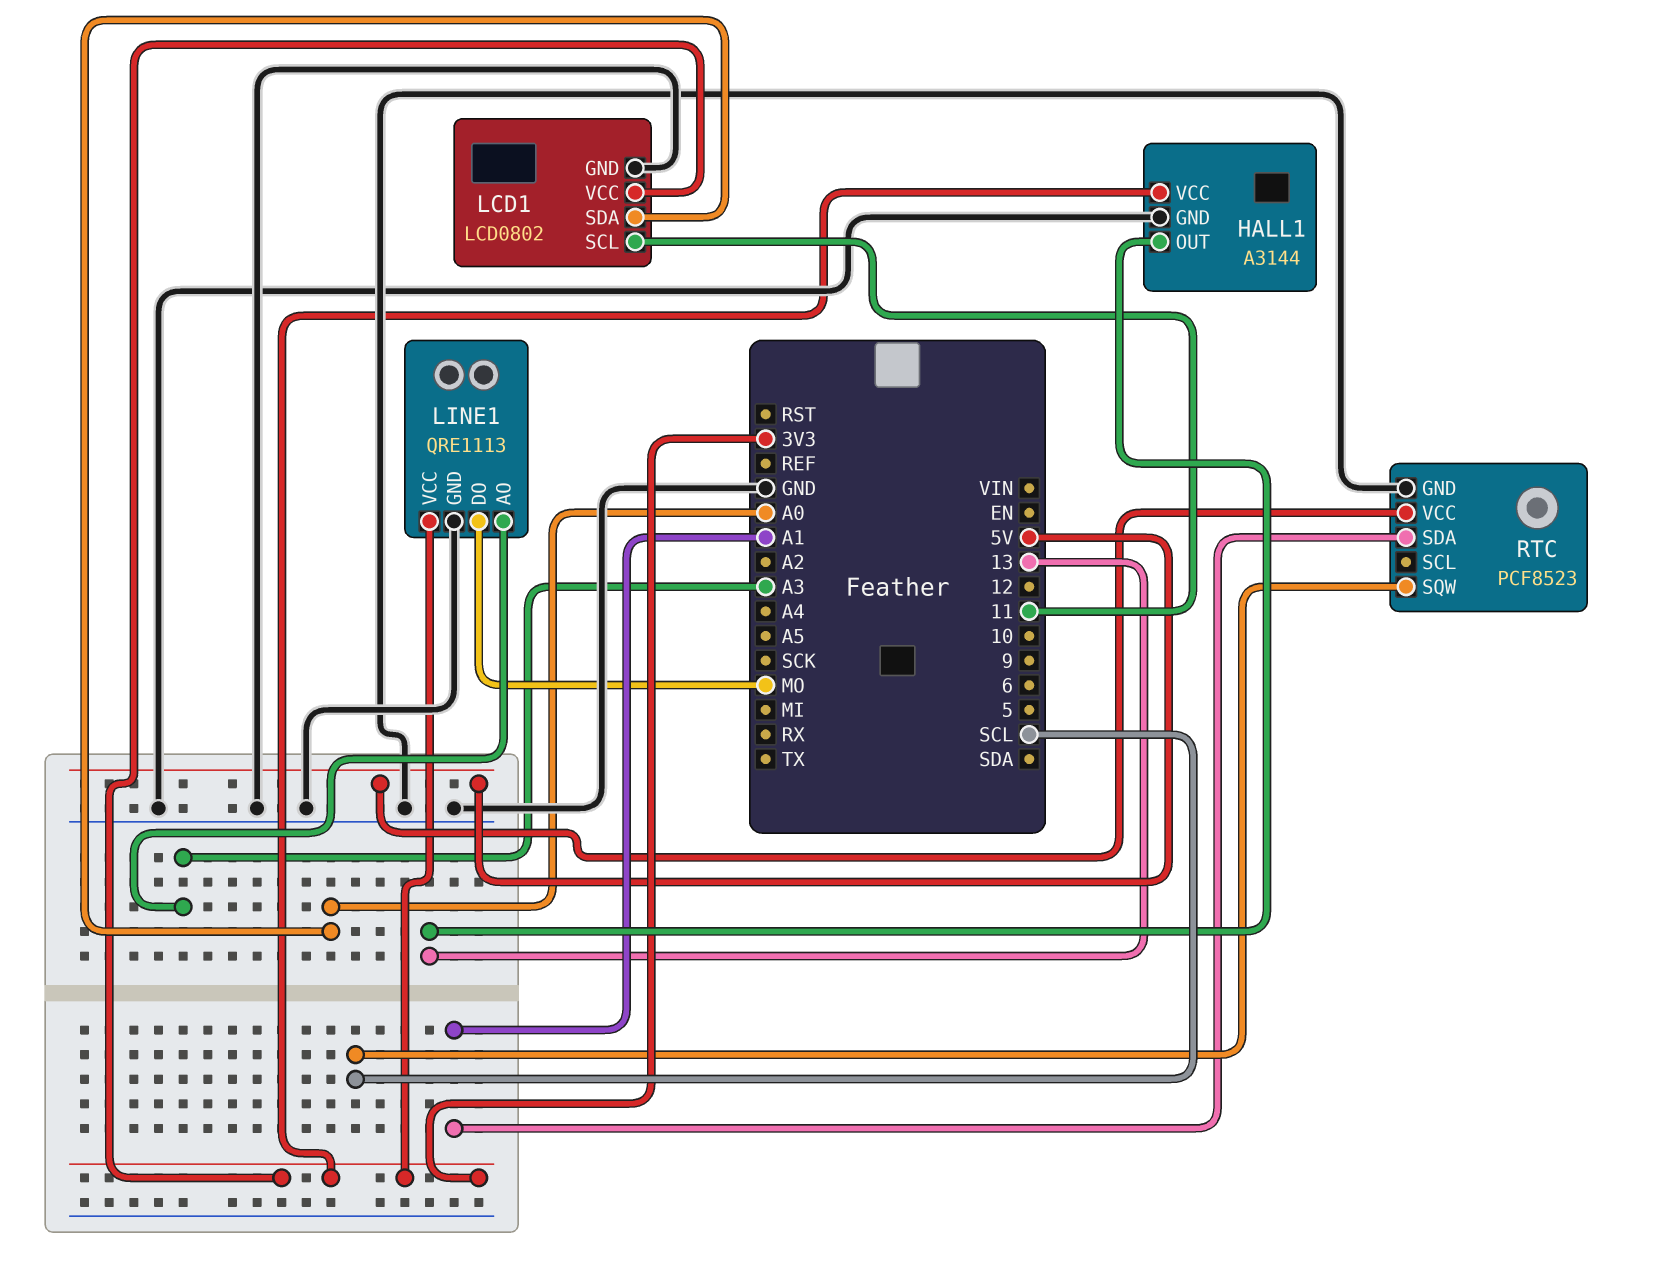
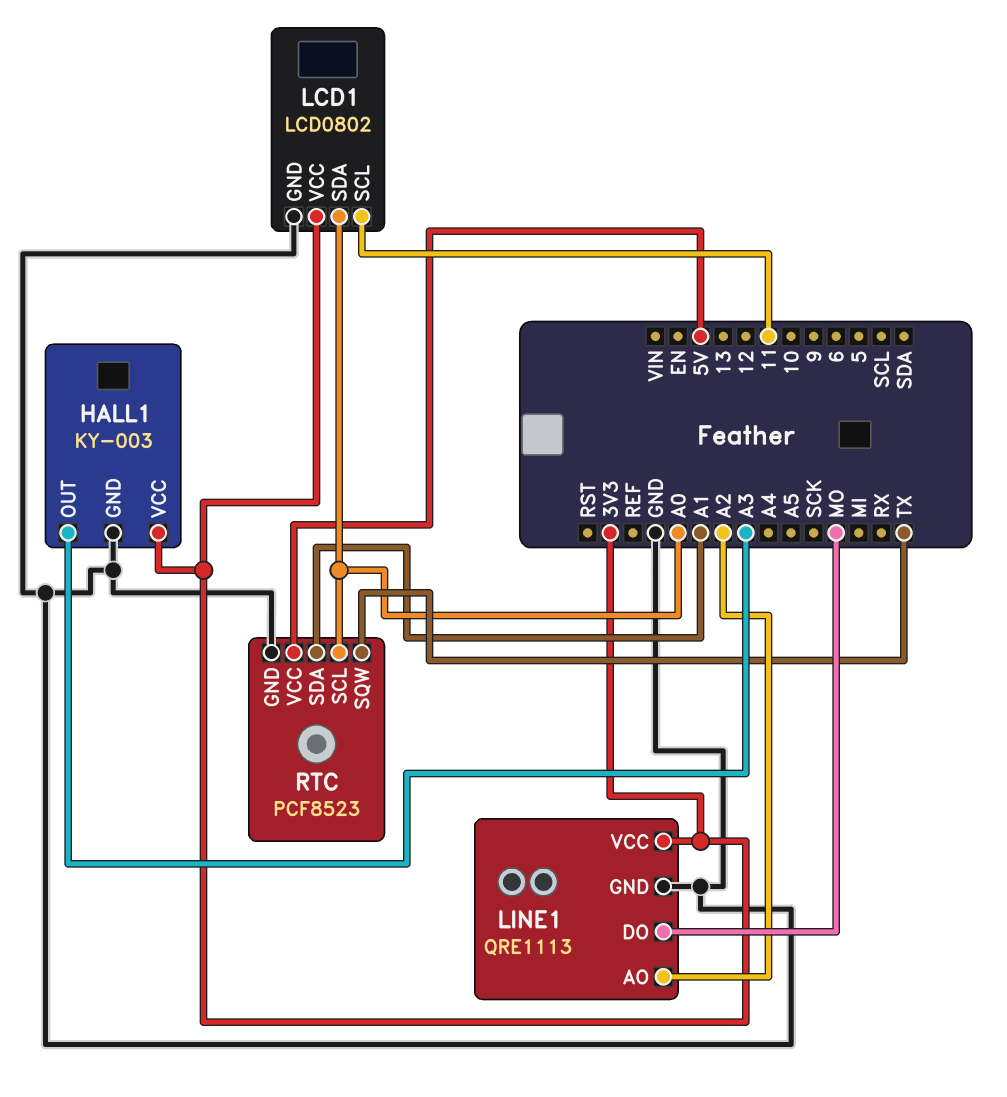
HALL1: A3144 -> KY-003
HALL1 pin OUT: 13 -> A3
LINE1 pin AO: A3 -> A2
RTC pin SCL: none -> A0
RTC pin SQW: SCL -> TX

